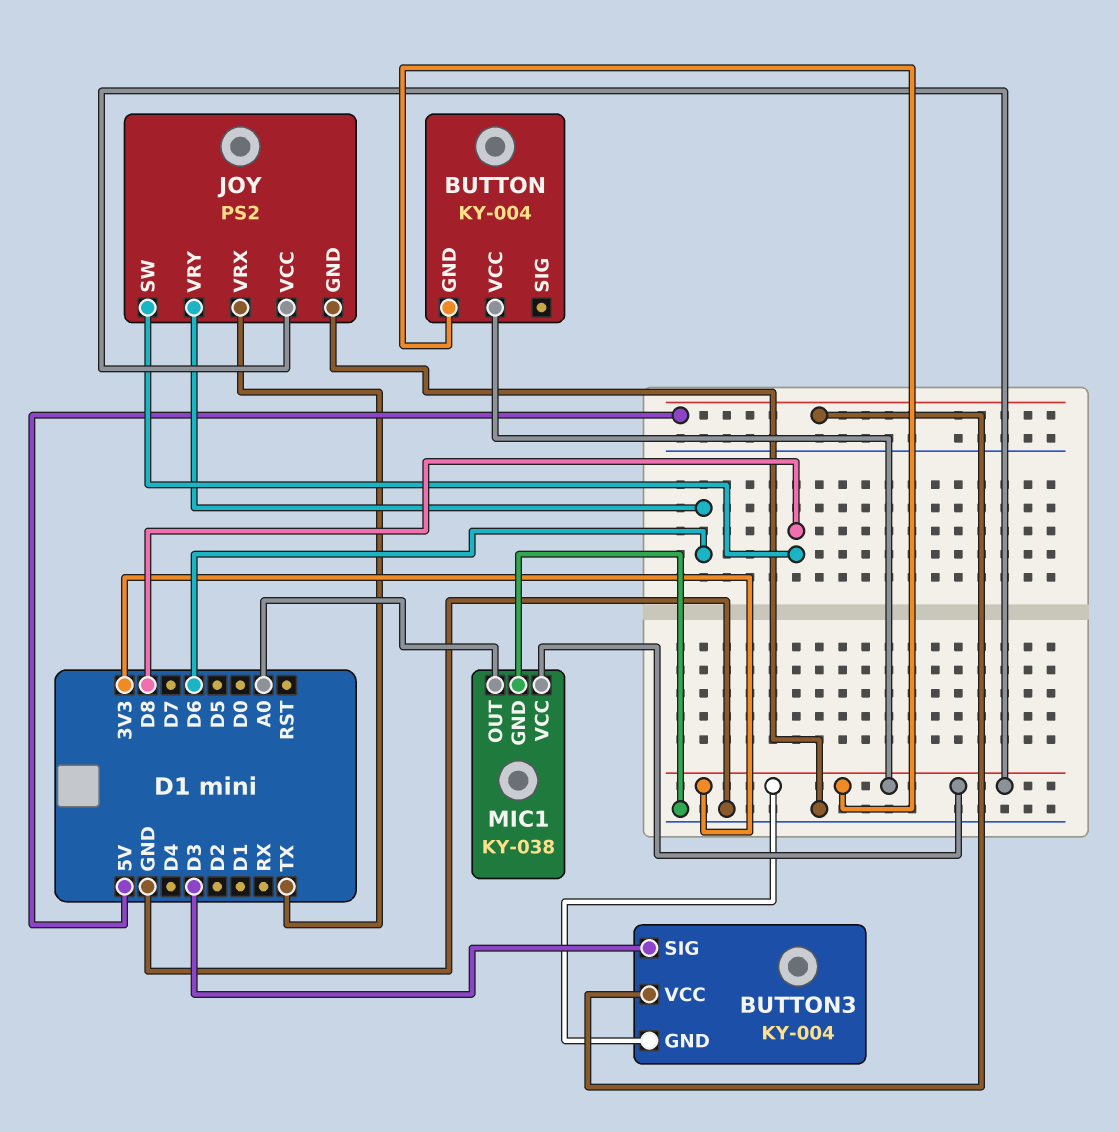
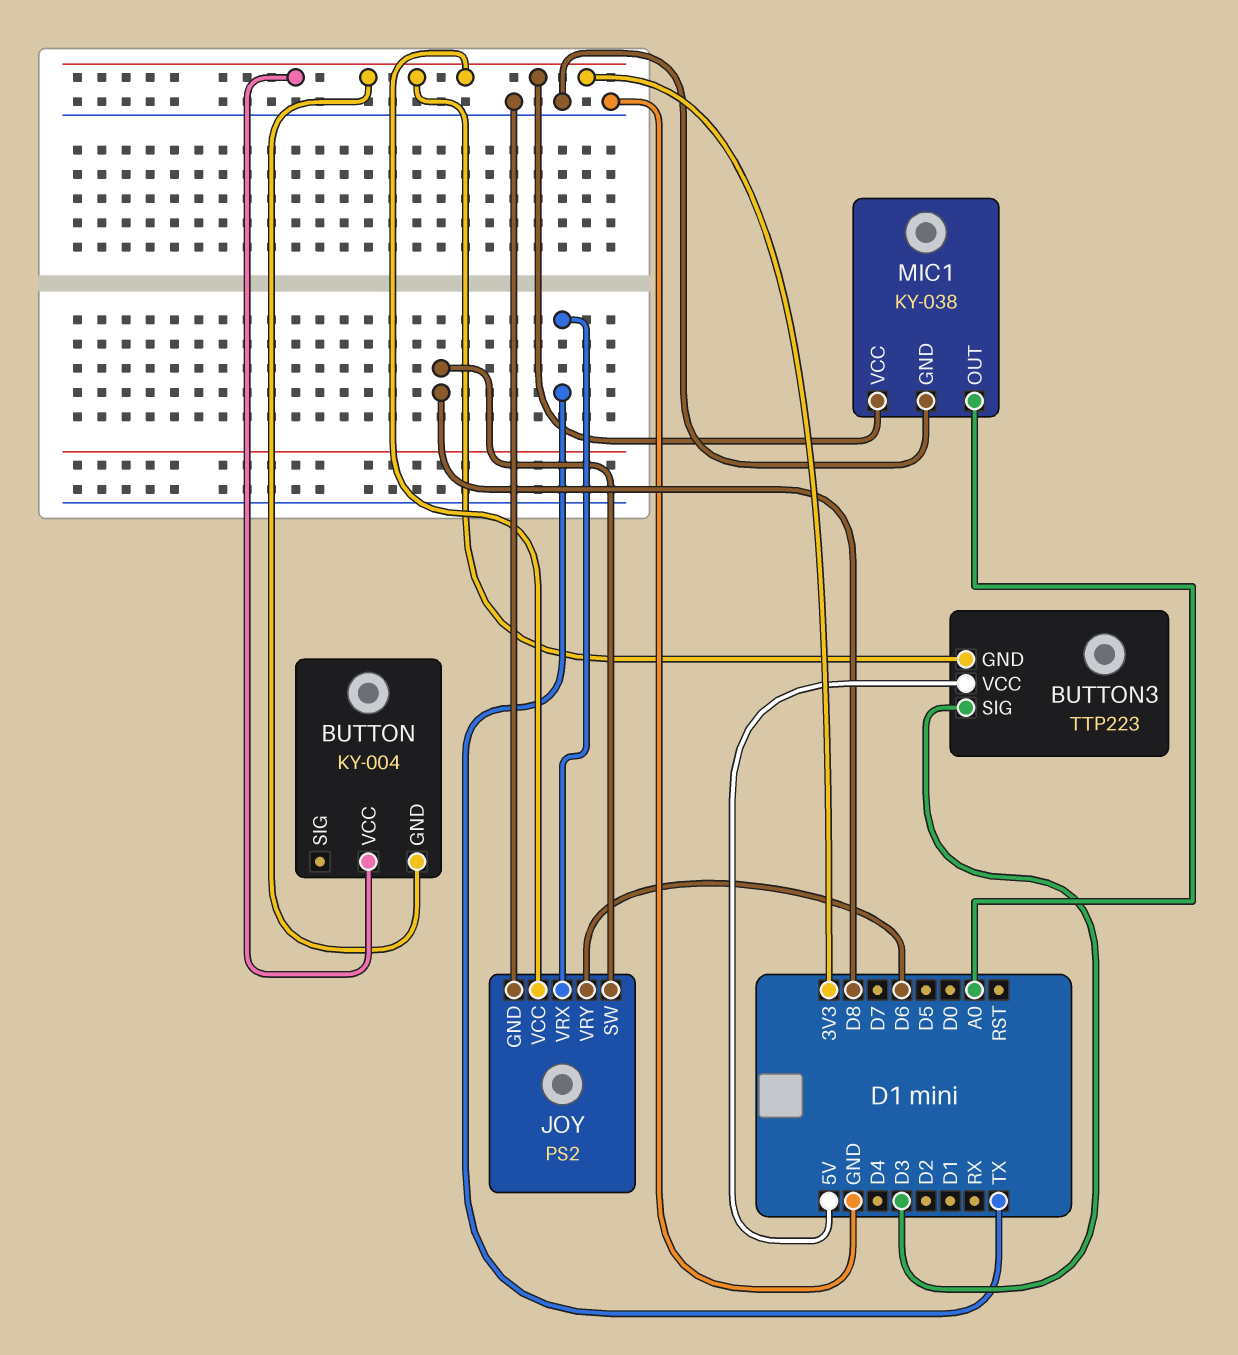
BUTTON3: KY-004 -> TTP223

